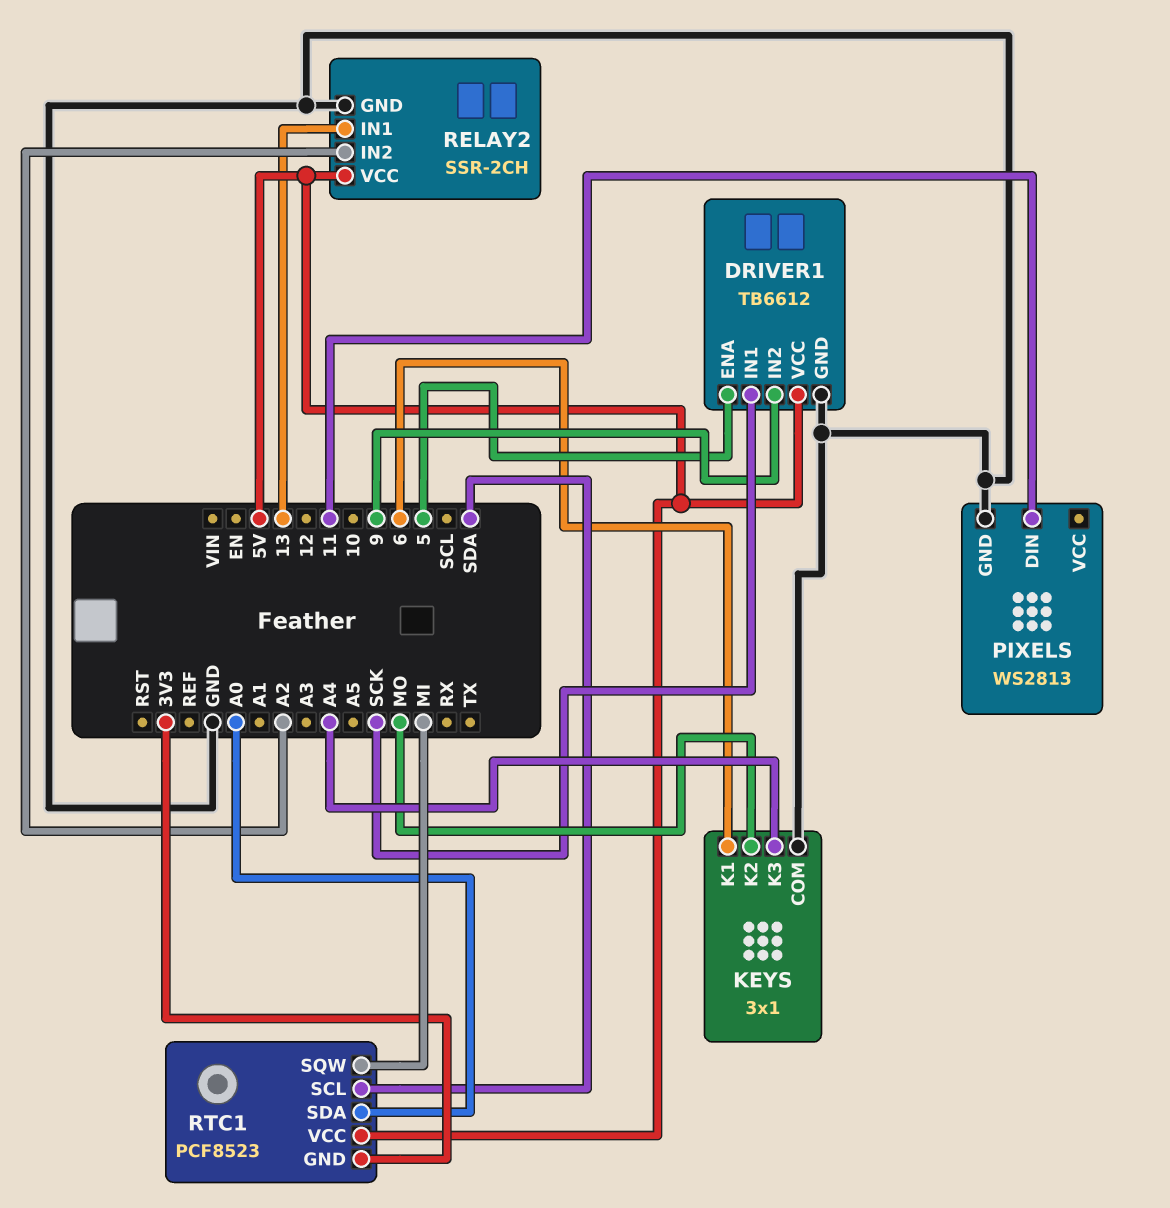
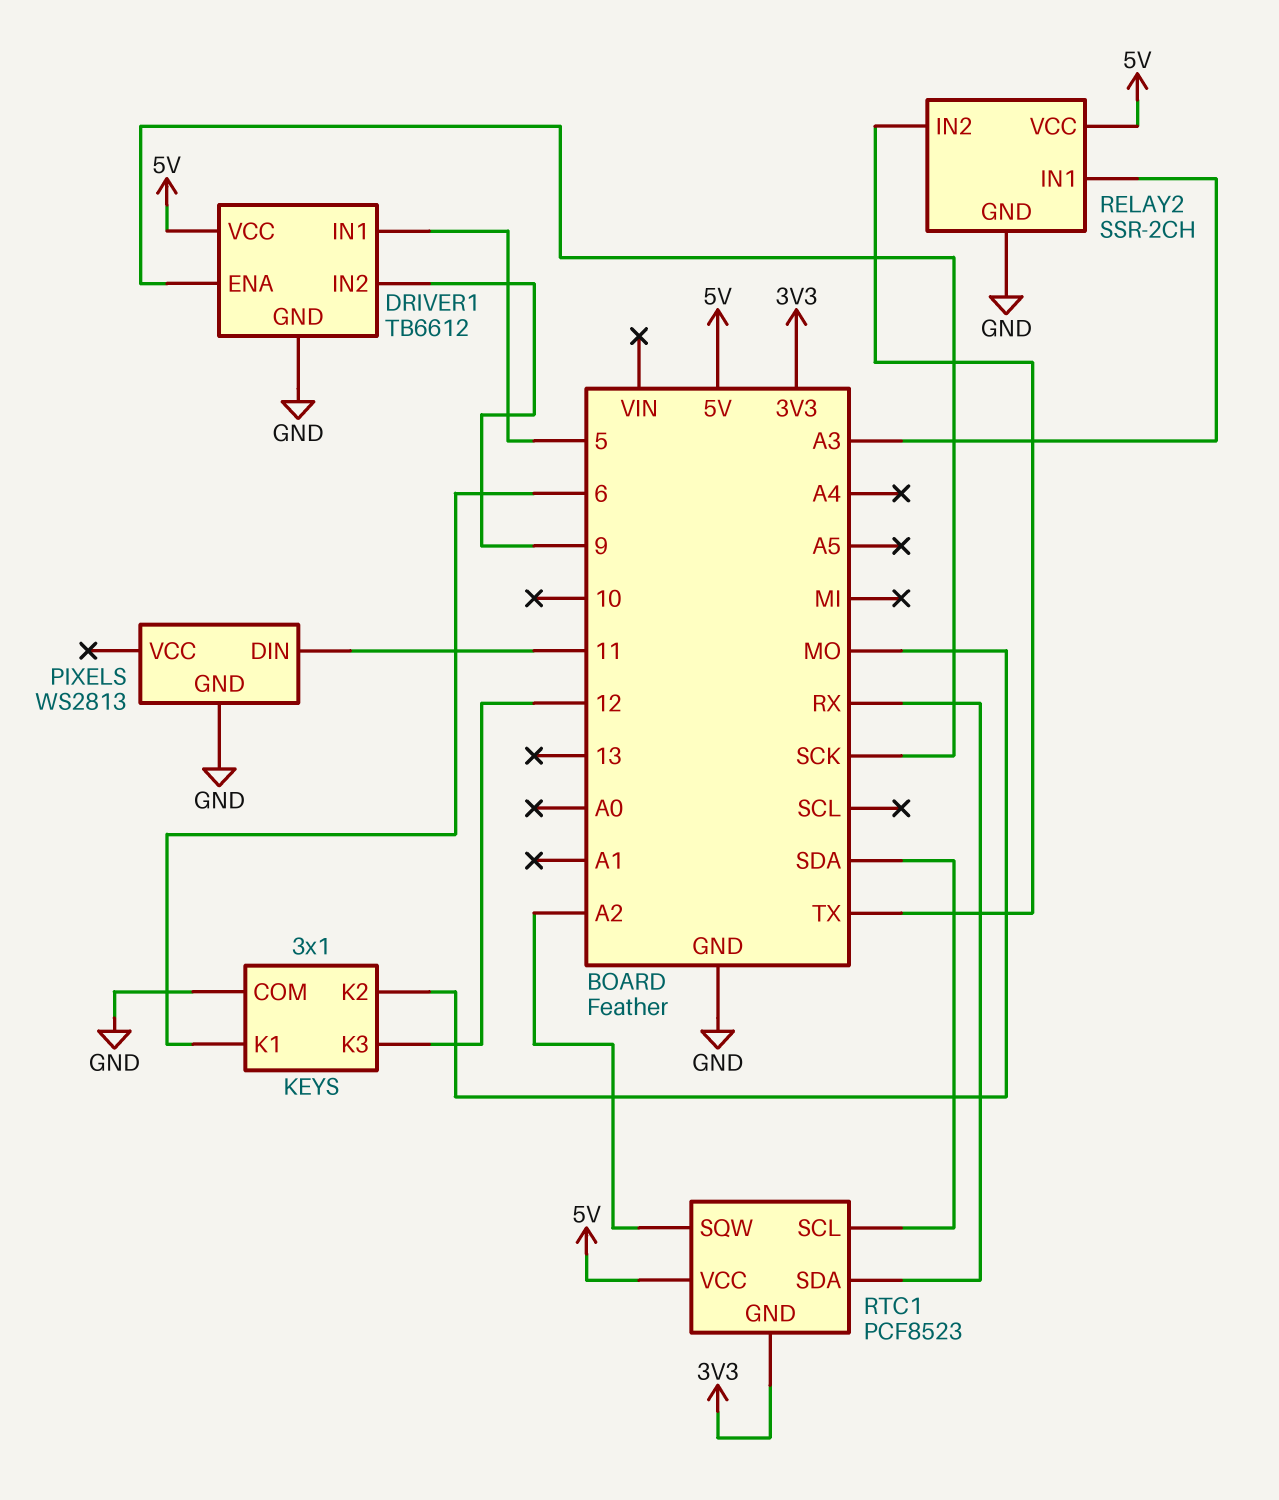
DRIVER1 pin ENA: 5 -> SCK
DRIVER1 pin IN1: SCK -> 5
KEYS pin K3: A4 -> 12
RELAY2 pin IN1: 13 -> A3
RELAY2 pin IN2: A2 -> TX
RTC1 pin SDA: A0 -> RX
RTC1 pin SQW: MI -> A2

